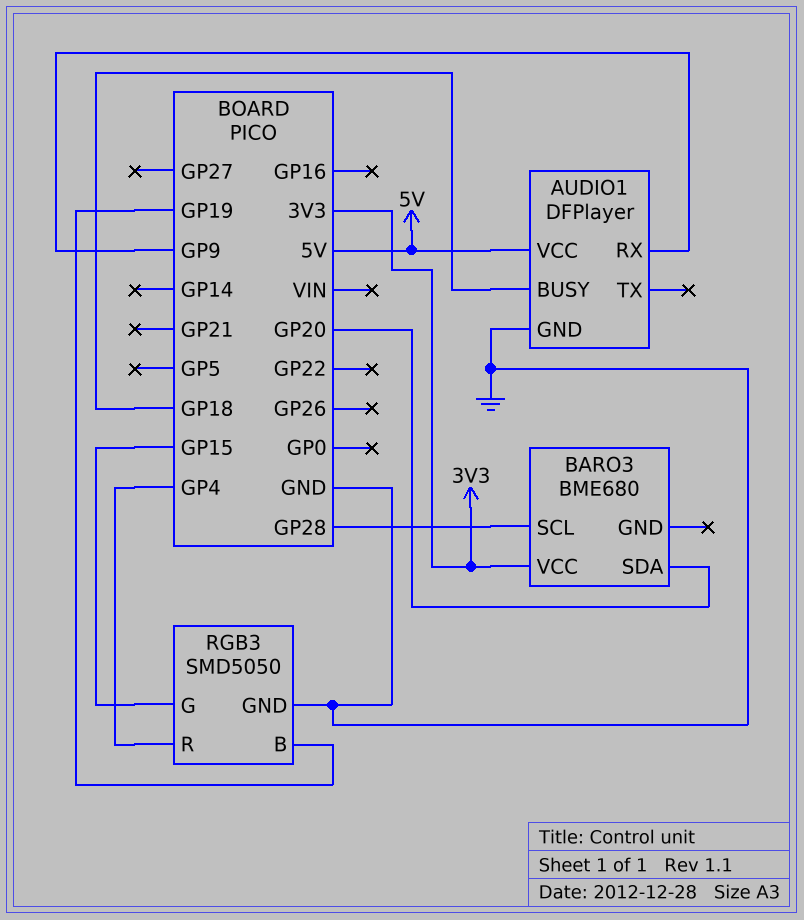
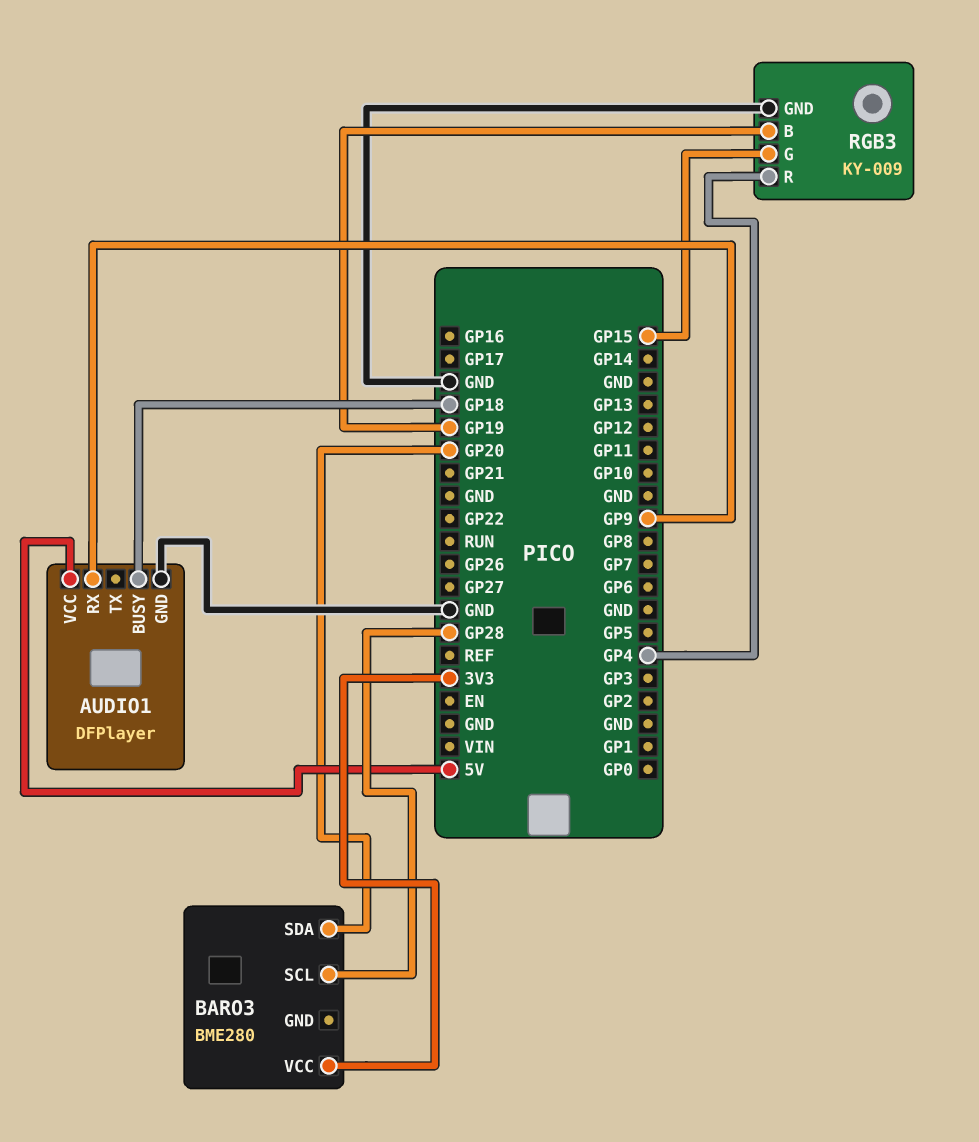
BARO3: BME680 -> BME280
RGB3: SMD5050 -> KY-009

